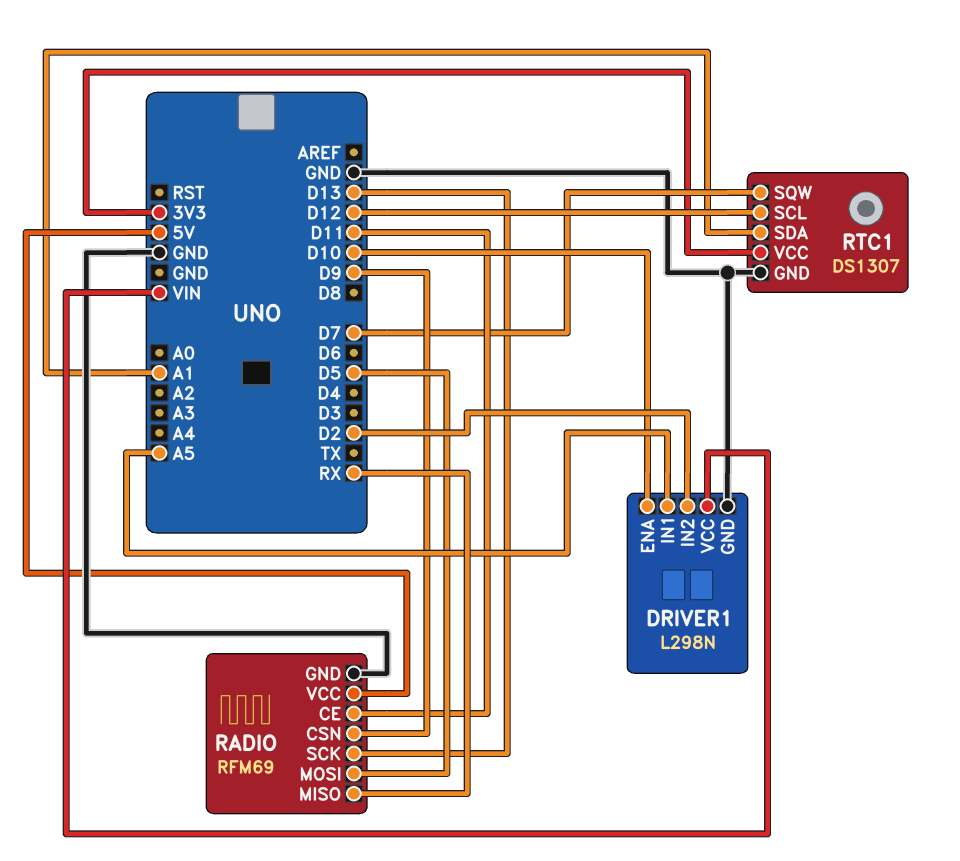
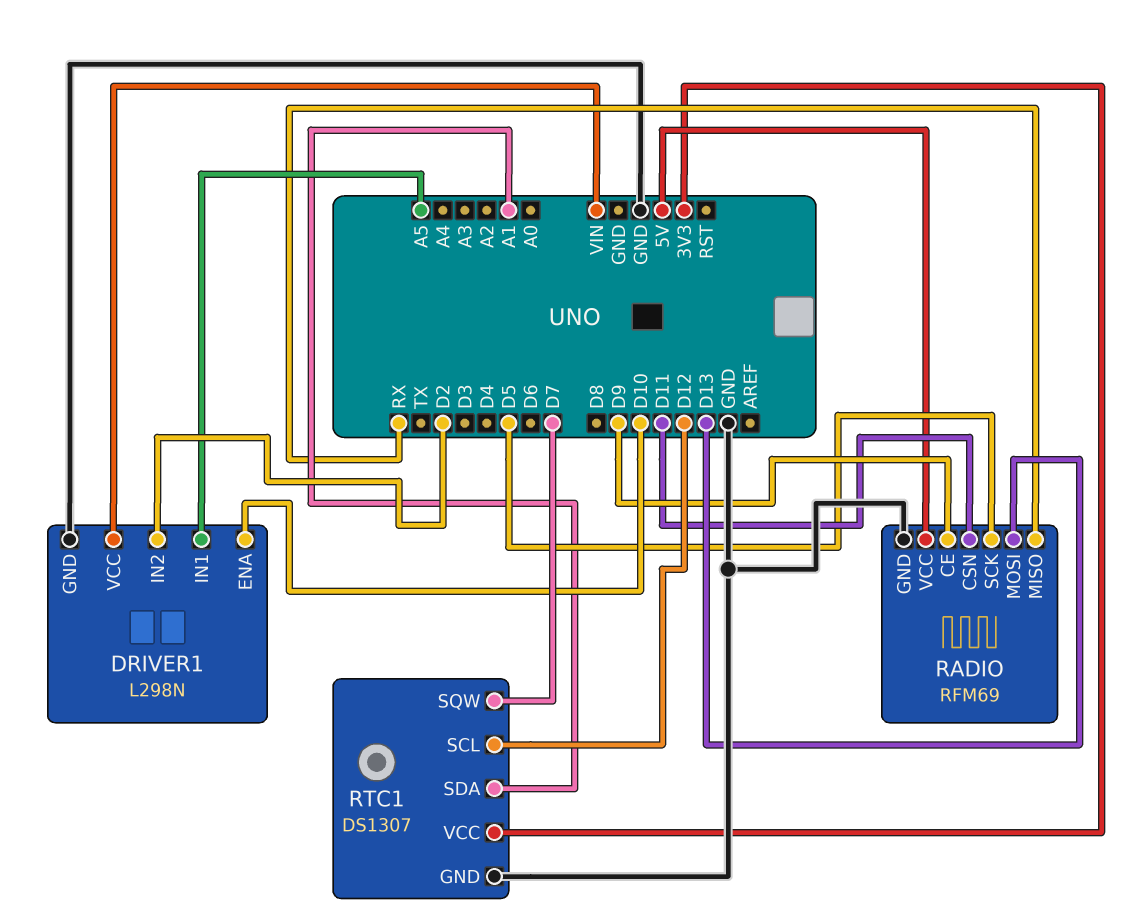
RADIO pin CE: D11 -> D9
RADIO pin CSN: D9 -> D11
RADIO pin MOSI: D5 -> D13
RADIO pin SCK: D13 -> D5

